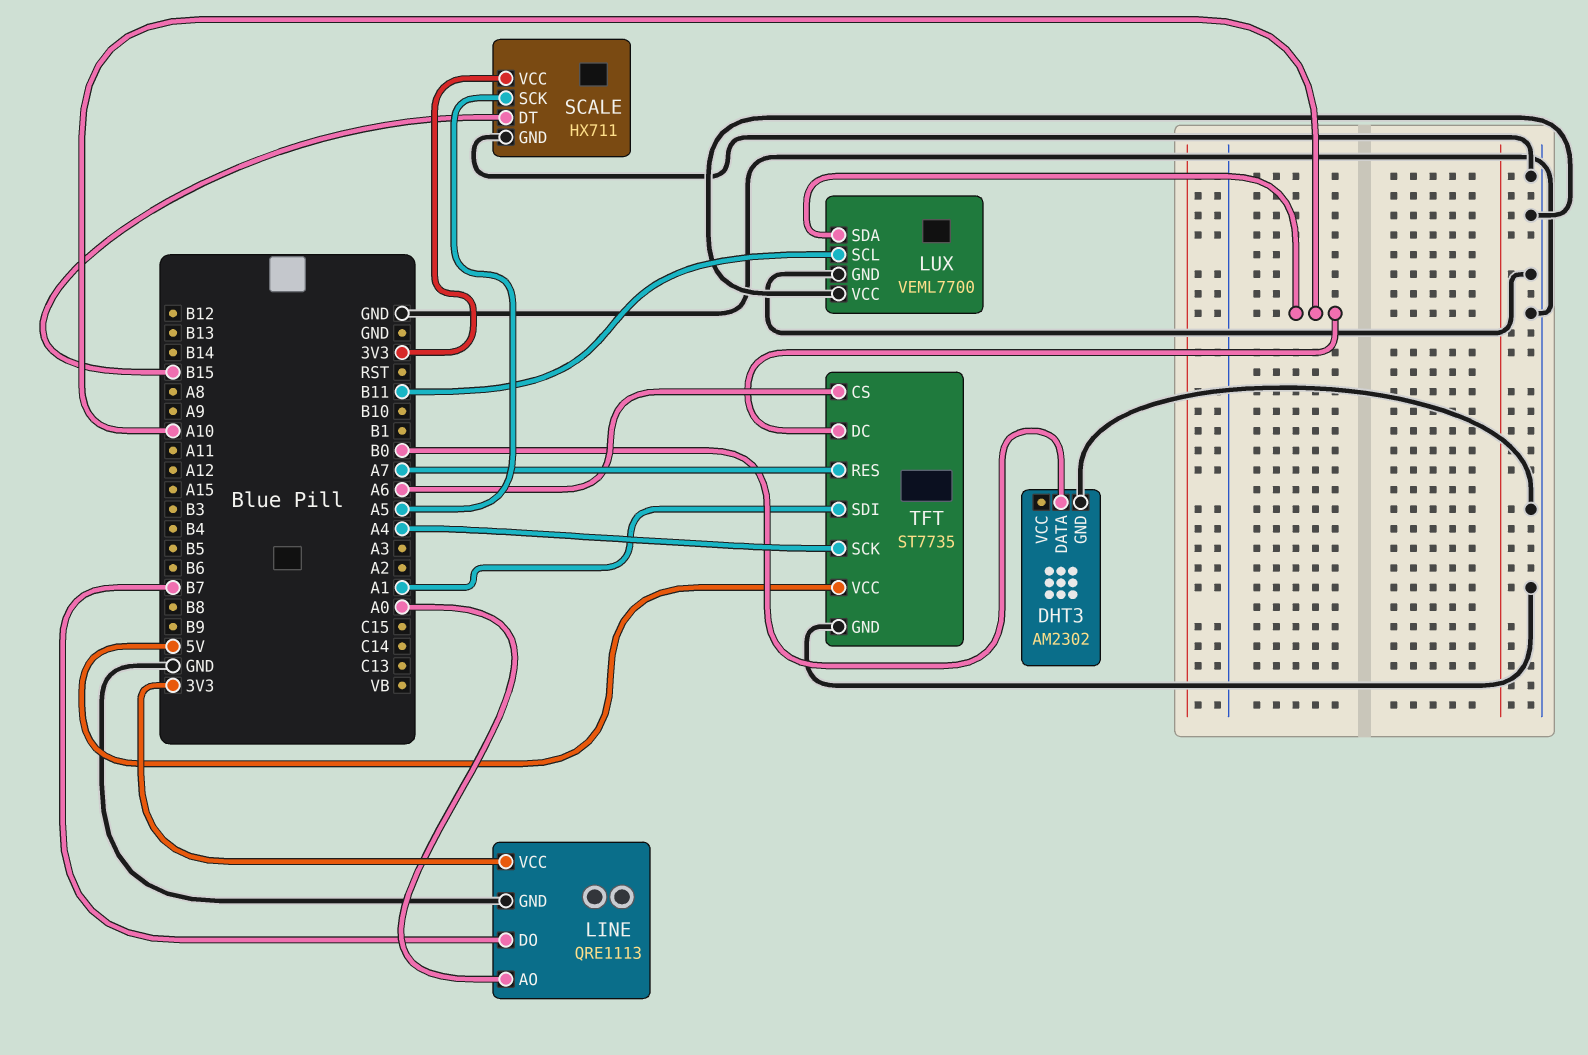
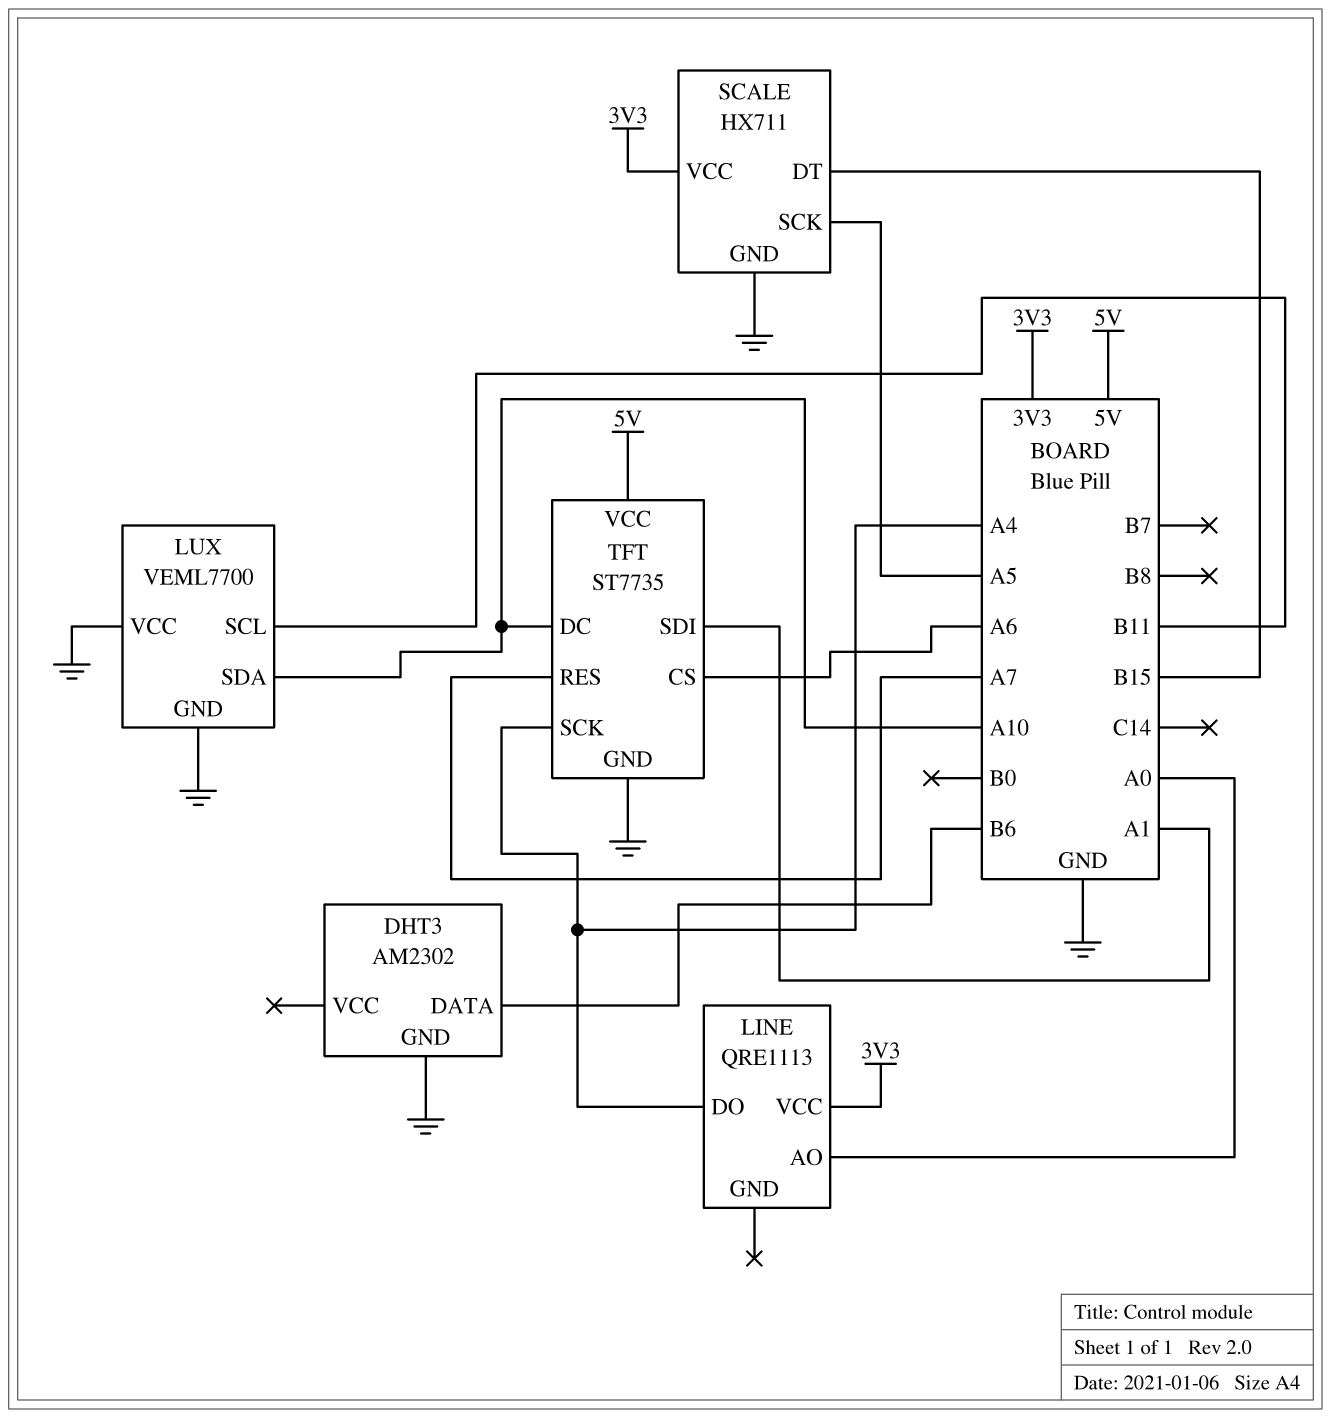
DHT3 pin DATA: B0 -> B6
LINE pin DO: B7 -> A4
LINE pin GND: GND -> none

